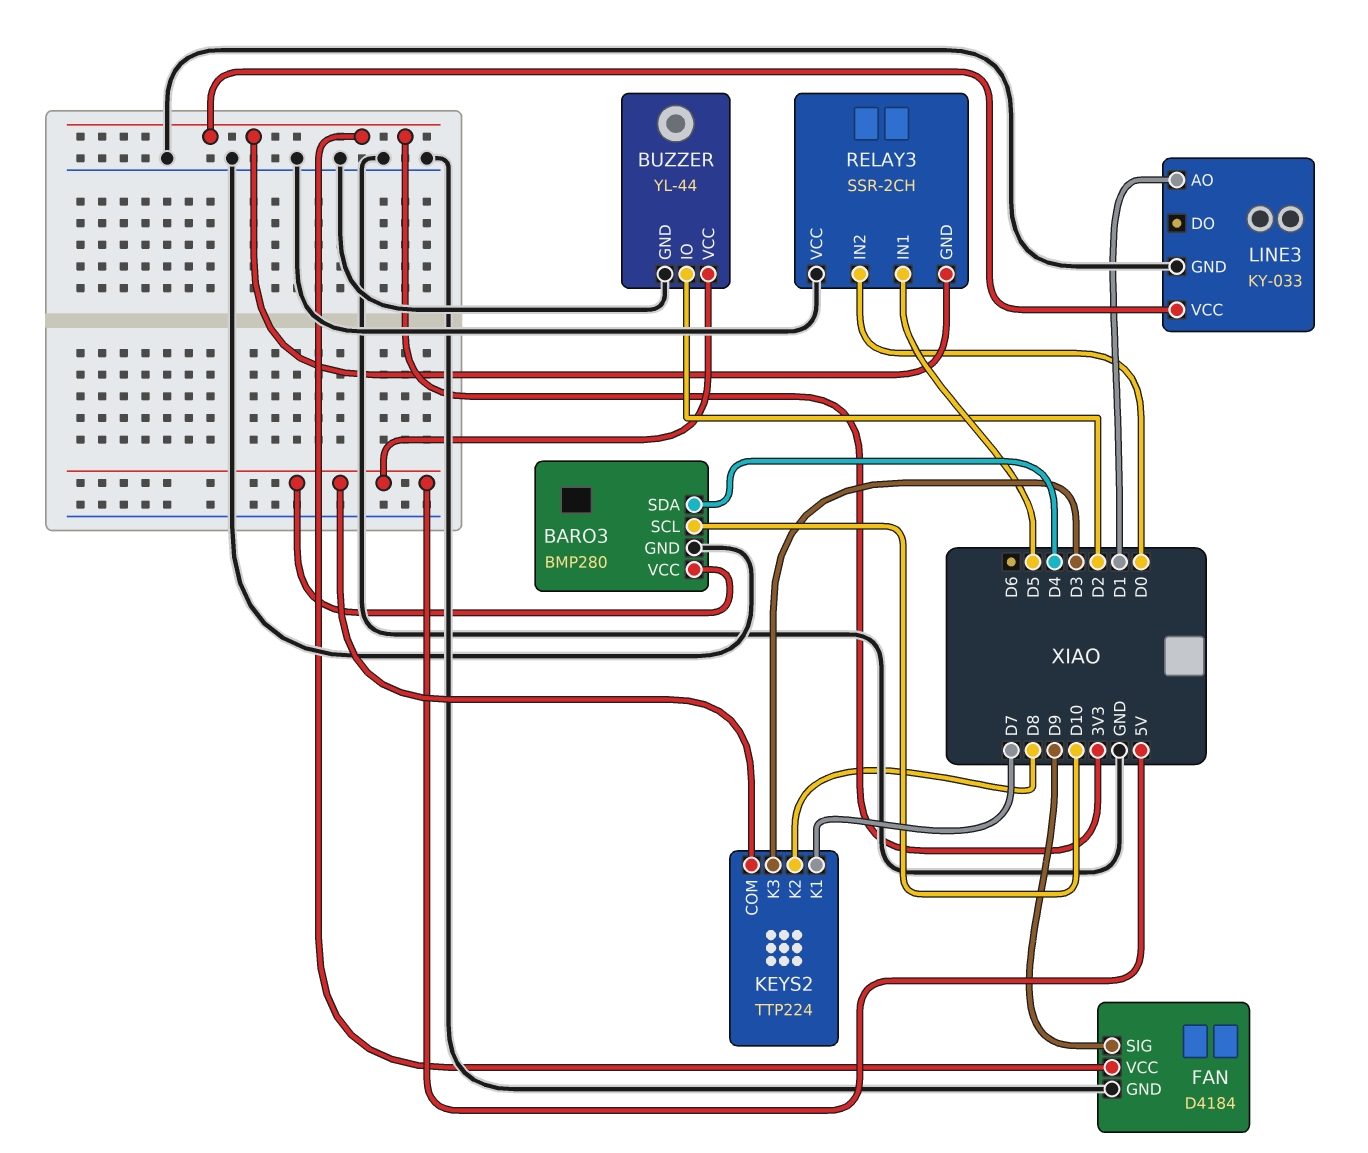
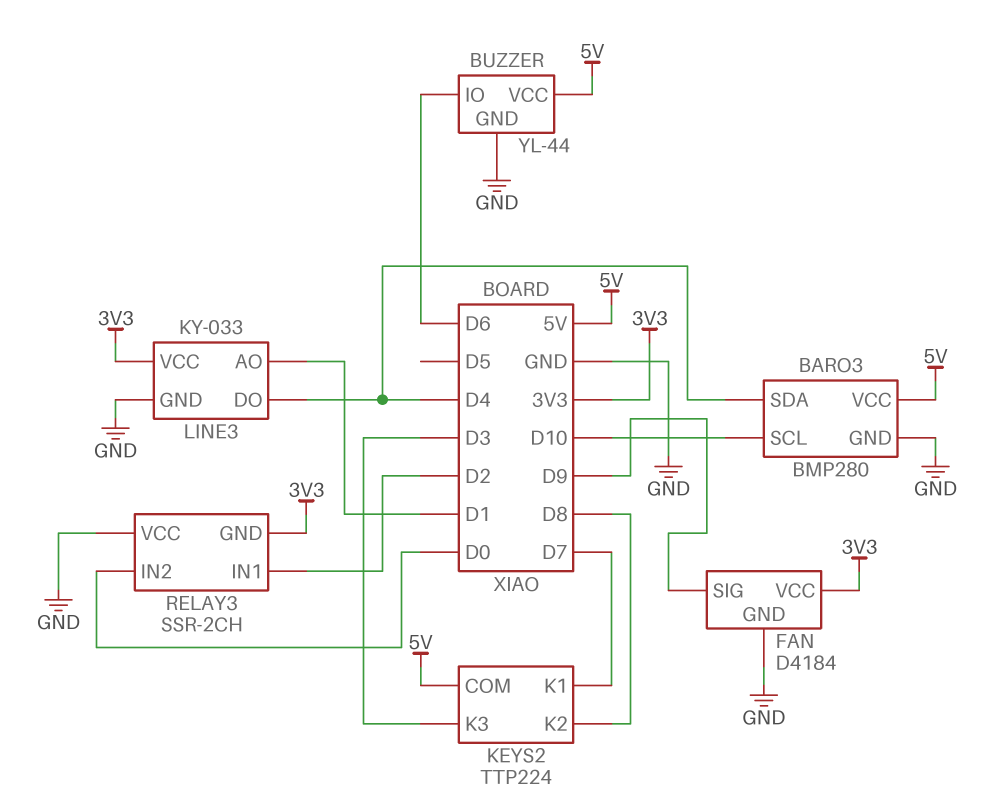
BUZZER pin IO: D2 -> D6
LINE3 pin DO: none -> D4
RELAY3 pin IN1: D5 -> D2

